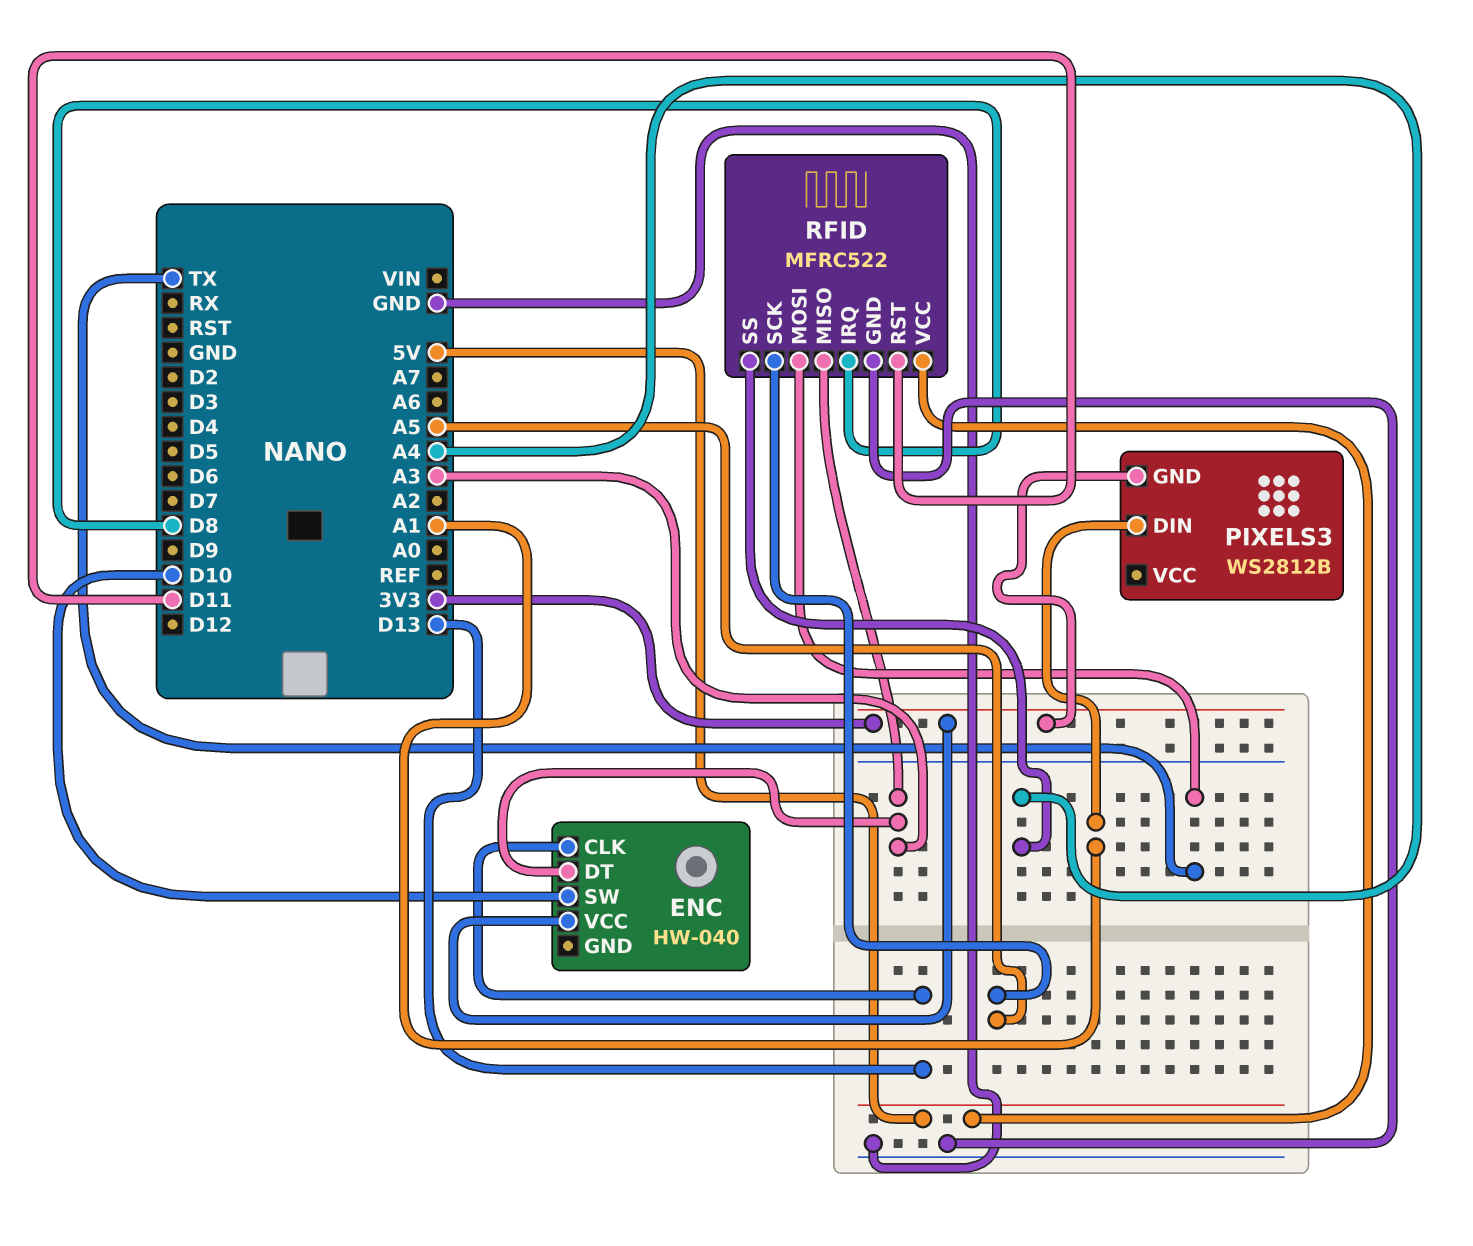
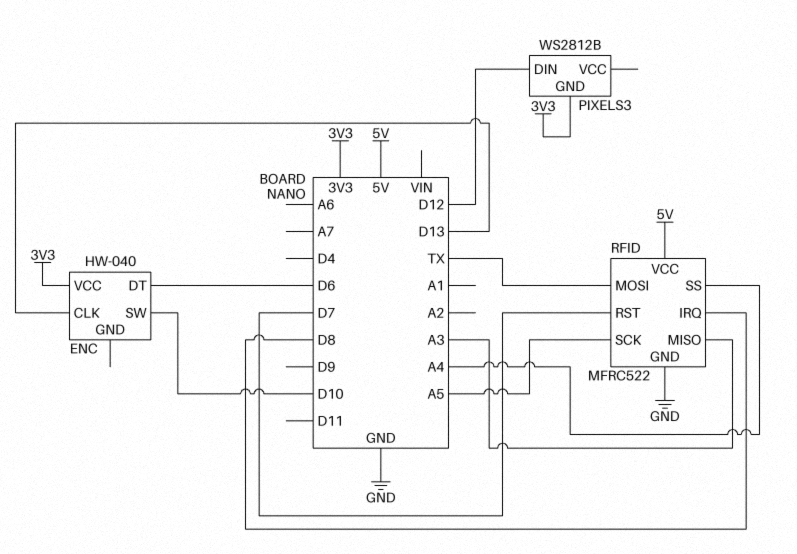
ENC pin DT: A3 -> D6
PIXELS3 pin DIN: A1 -> D12
RFID pin RST: D11 -> D7

